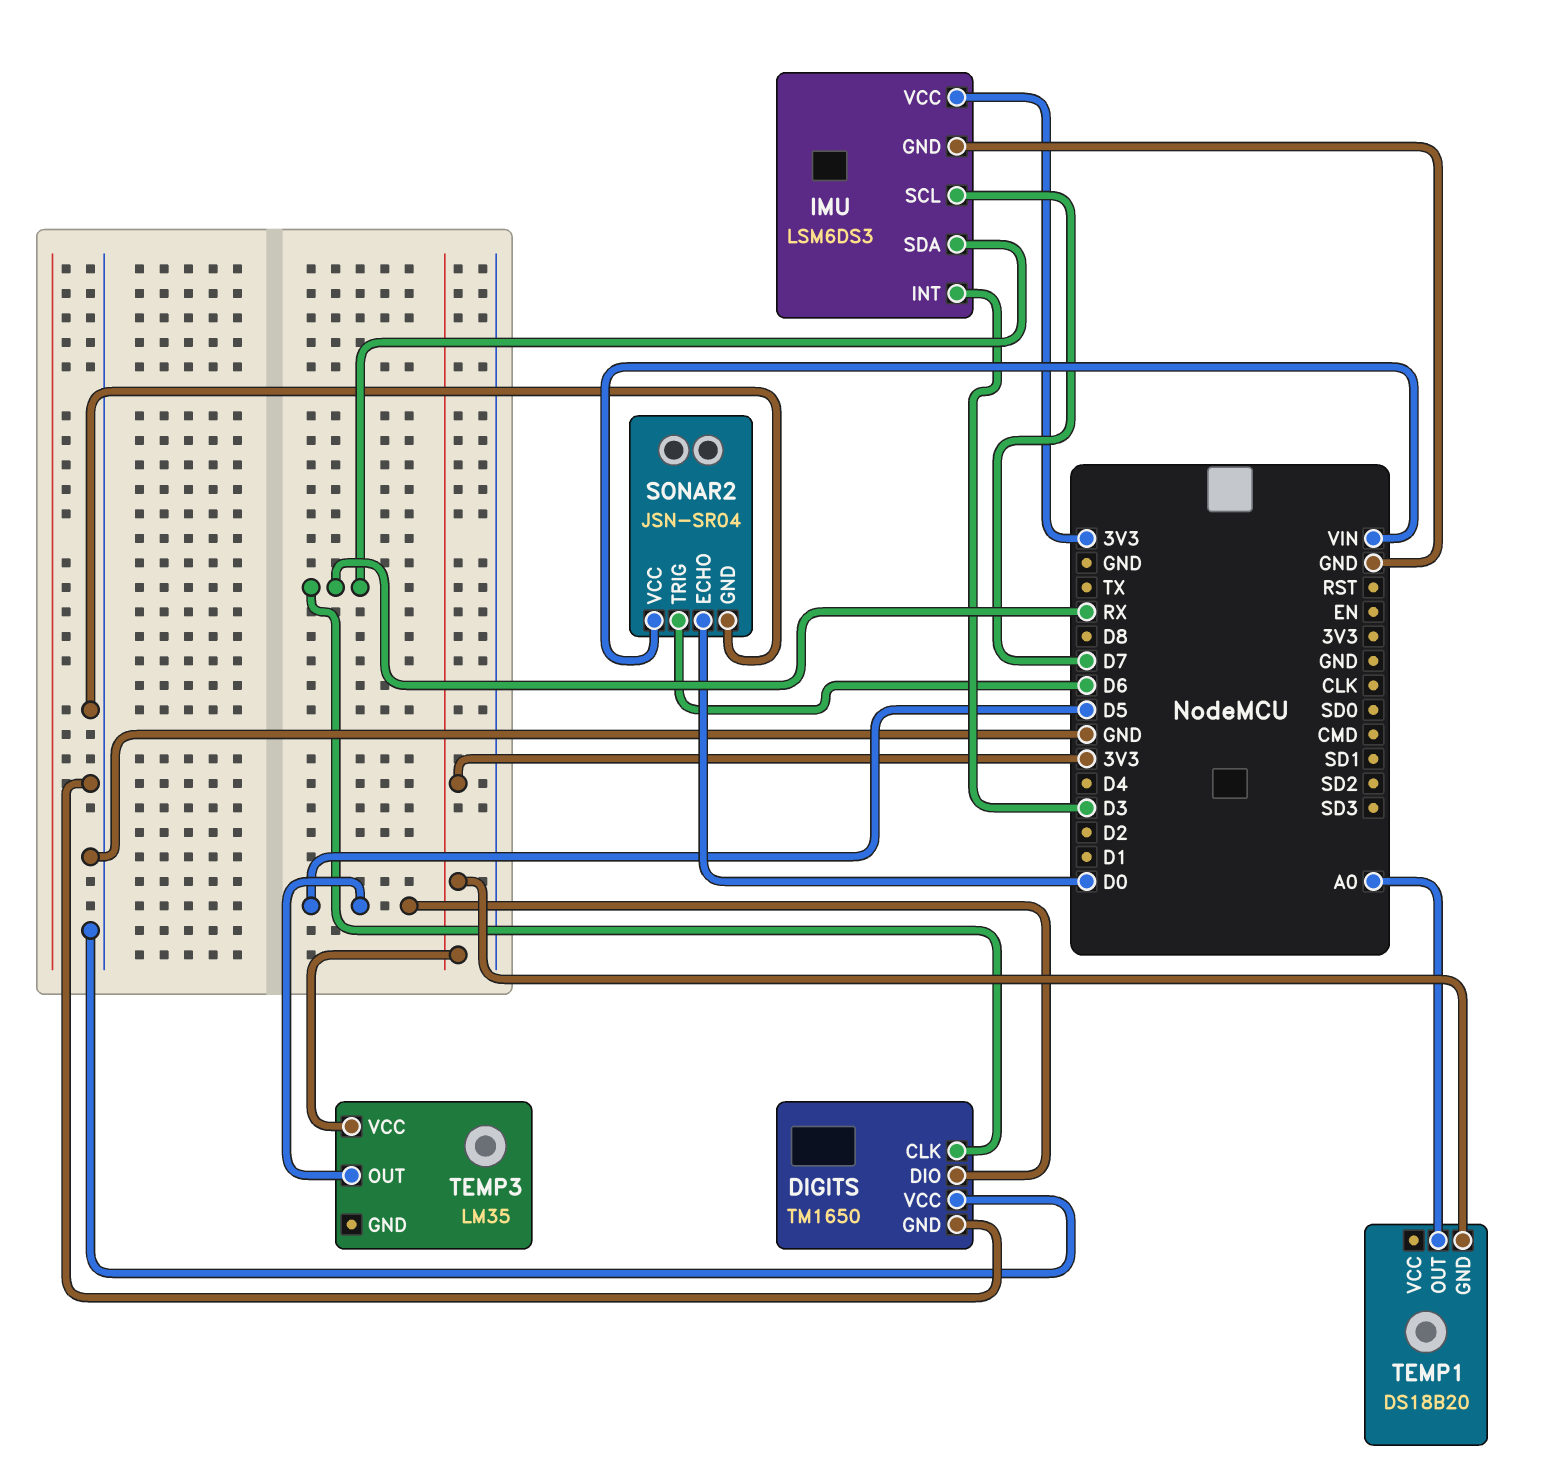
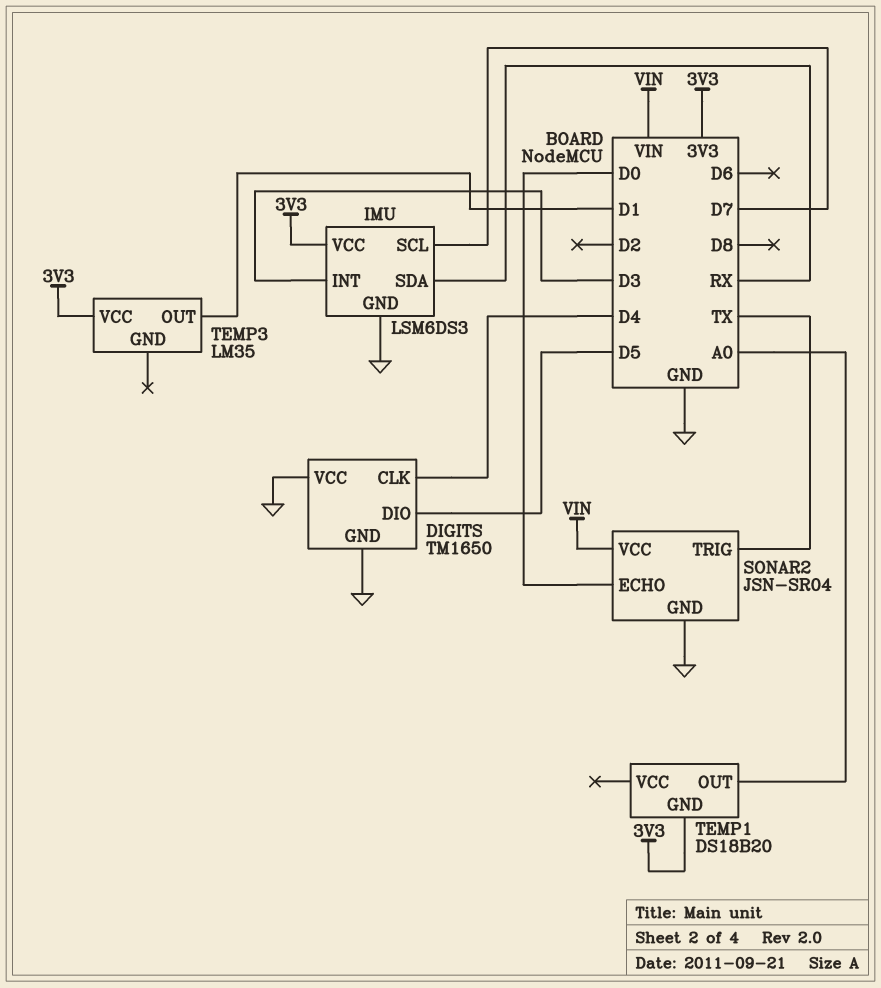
DIGITS pin CLK: RX -> D4
SONAR2 pin TRIG: D6 -> TX
TEMP3 pin OUT: D5 -> D1

